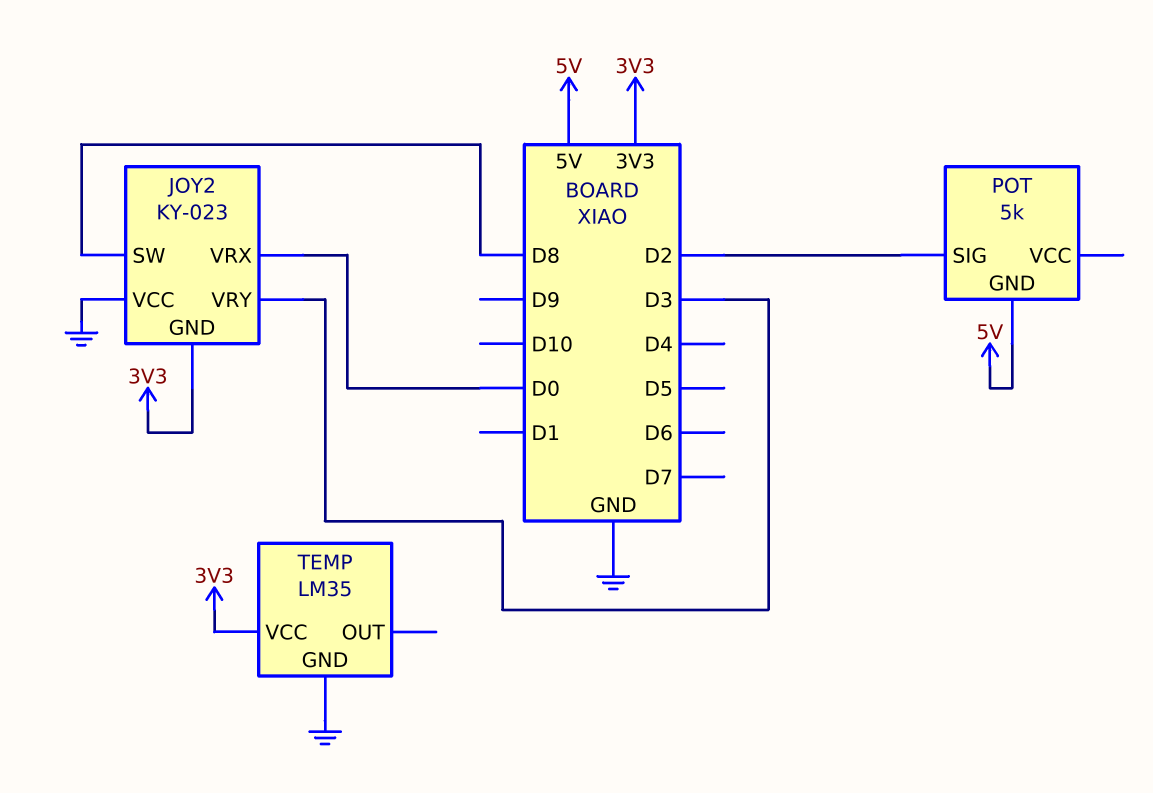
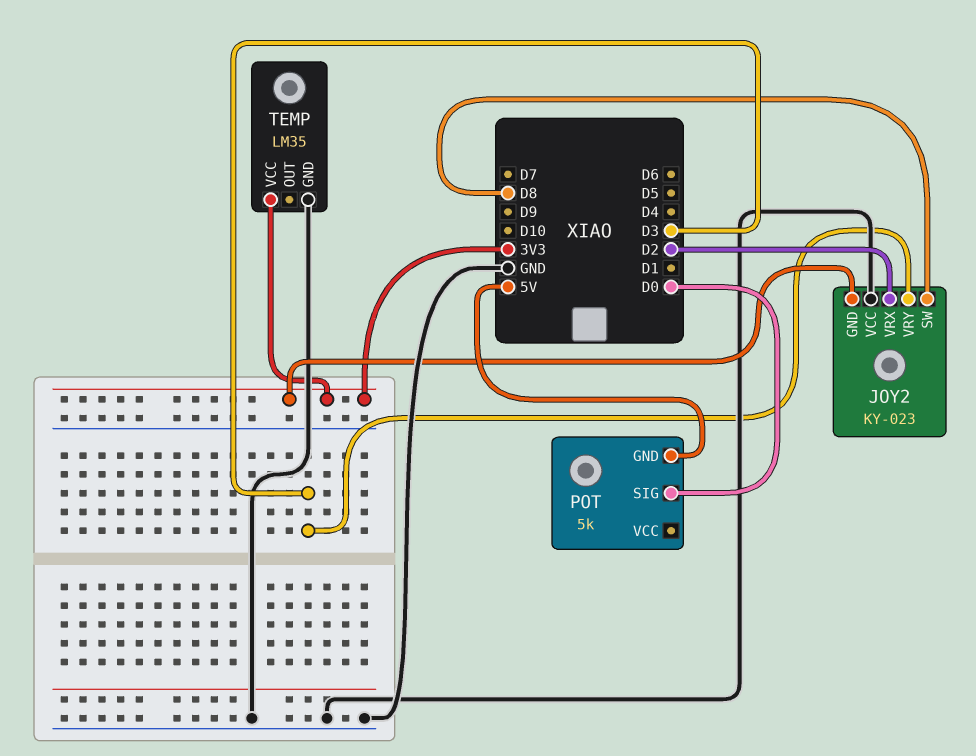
JOY2 pin VRX: D0 -> D2
POT pin SIG: D2 -> D0

